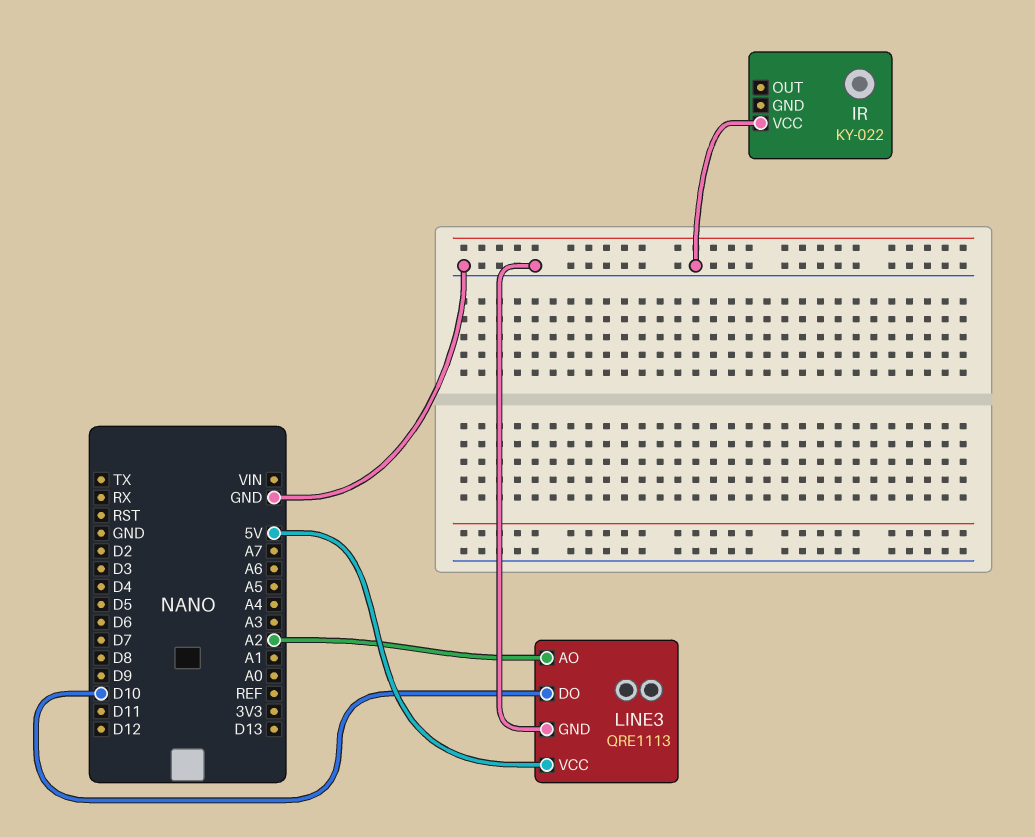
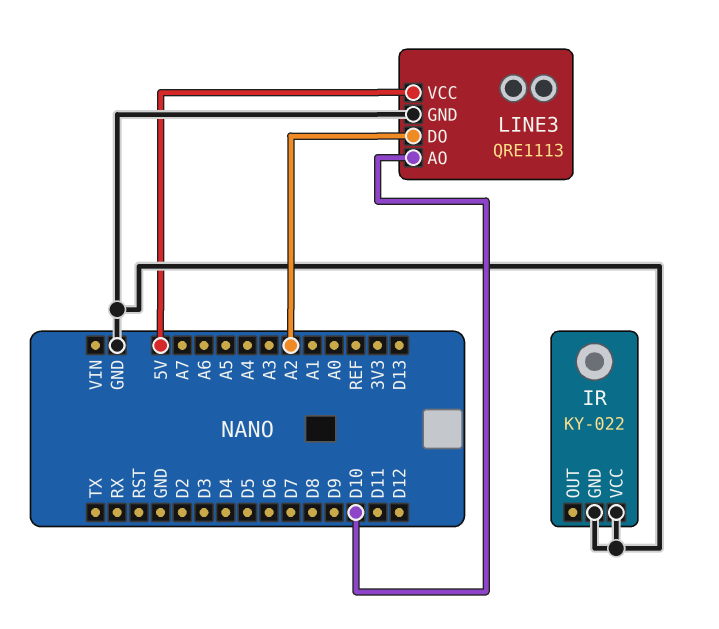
IR pin GND: none -> GND
LINE3 pin AO: A2 -> D10
LINE3 pin DO: D10 -> A2

